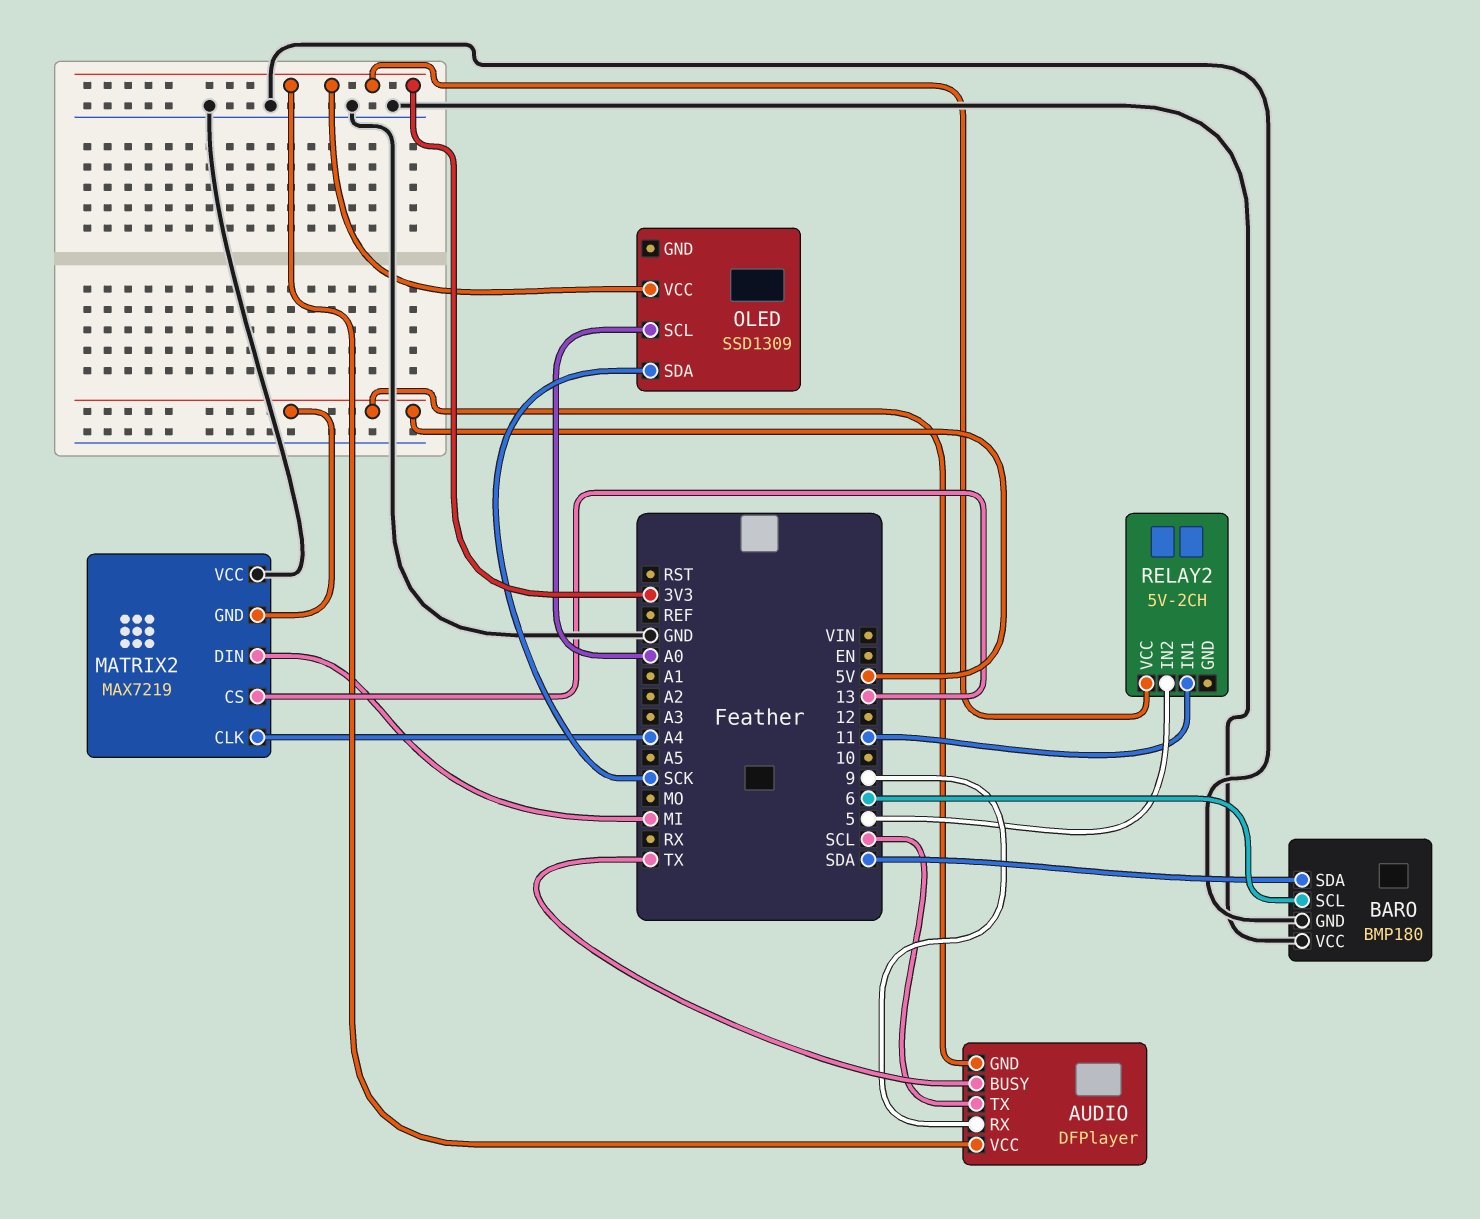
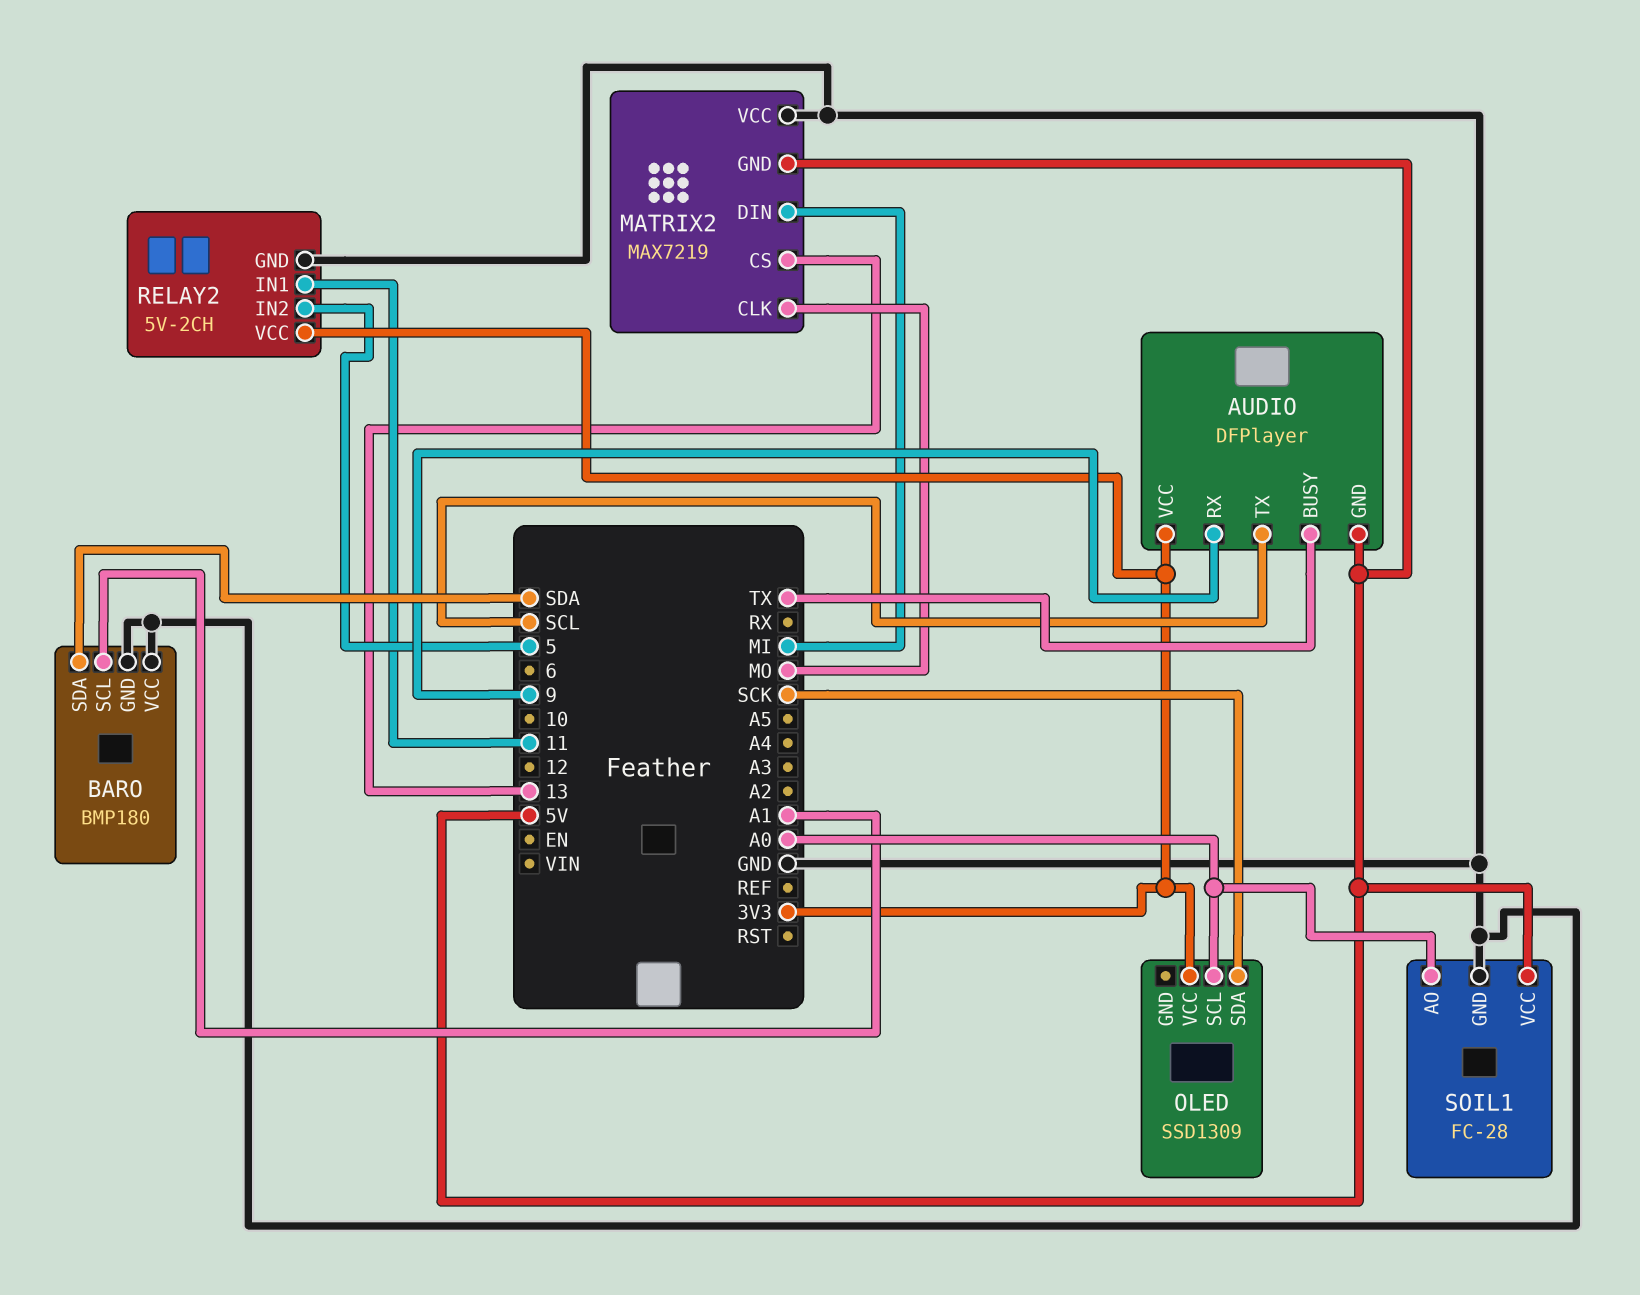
BARO pin SCL: 6 -> A1
MATRIX2 pin CLK: A4 -> MO
RELAY2 pin GND: none -> GND
SOIL1: none -> FC-28
SOIL1 pin AO: none -> A0
SOIL1 pin GND: none -> GND
SOIL1 pin VCC: none -> 5V

